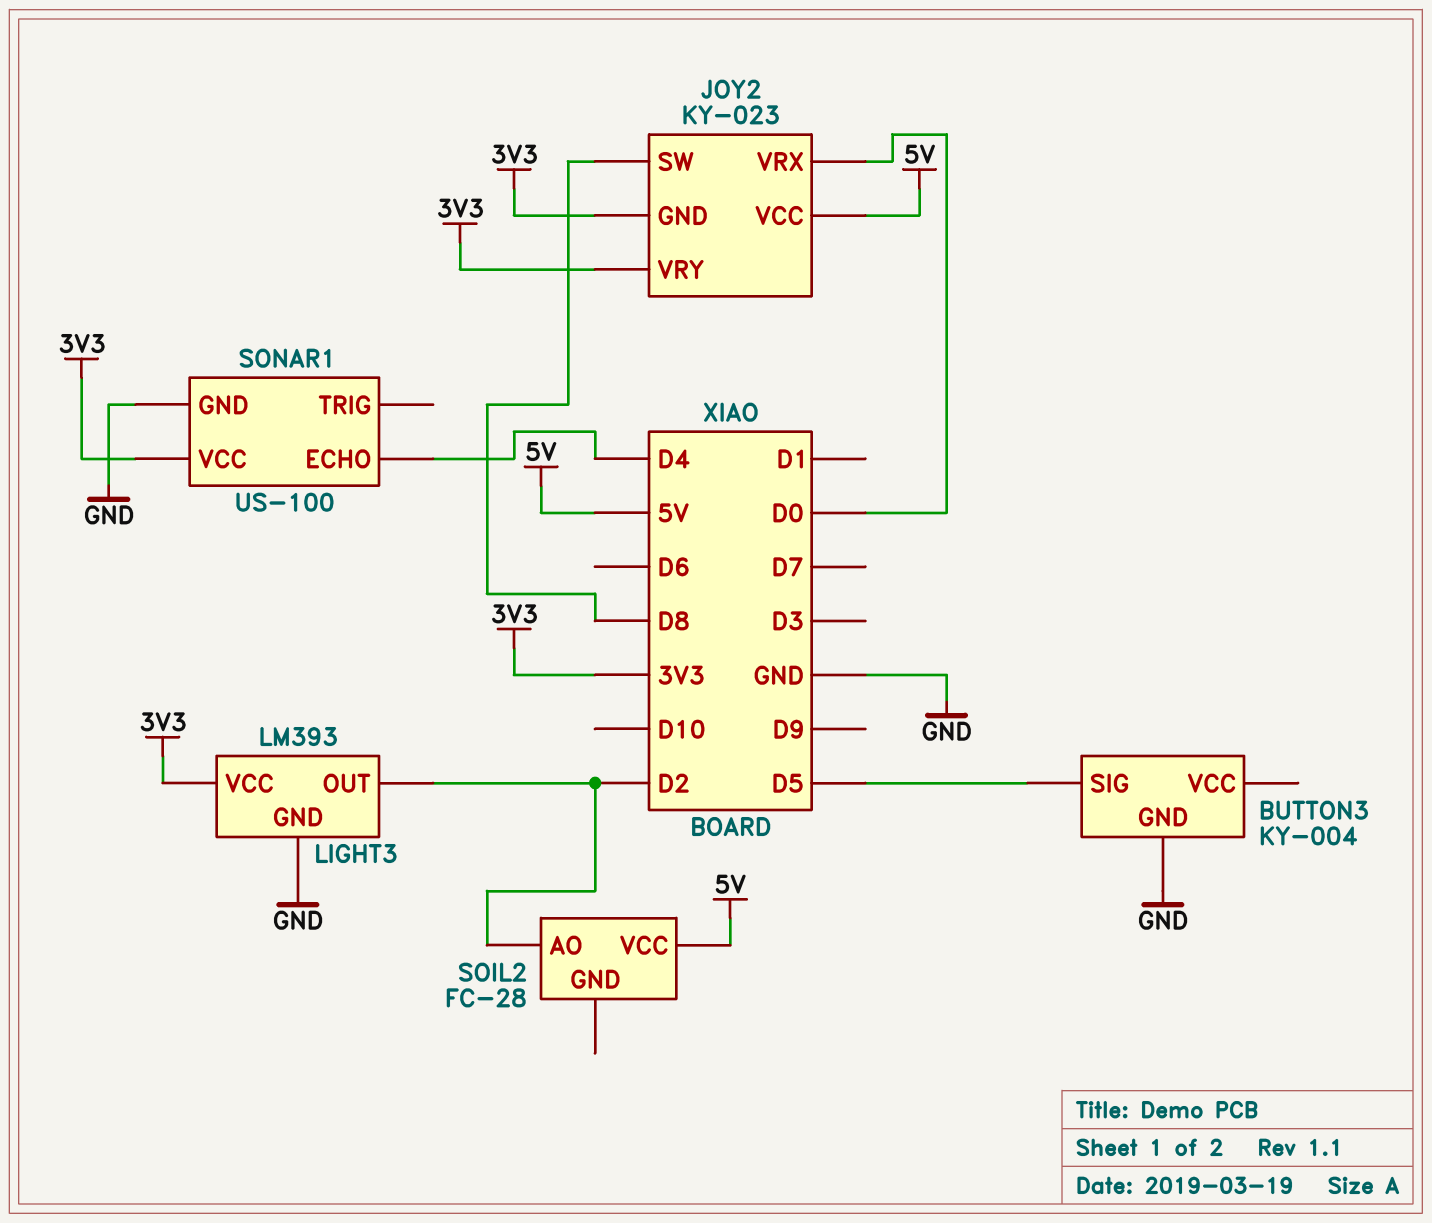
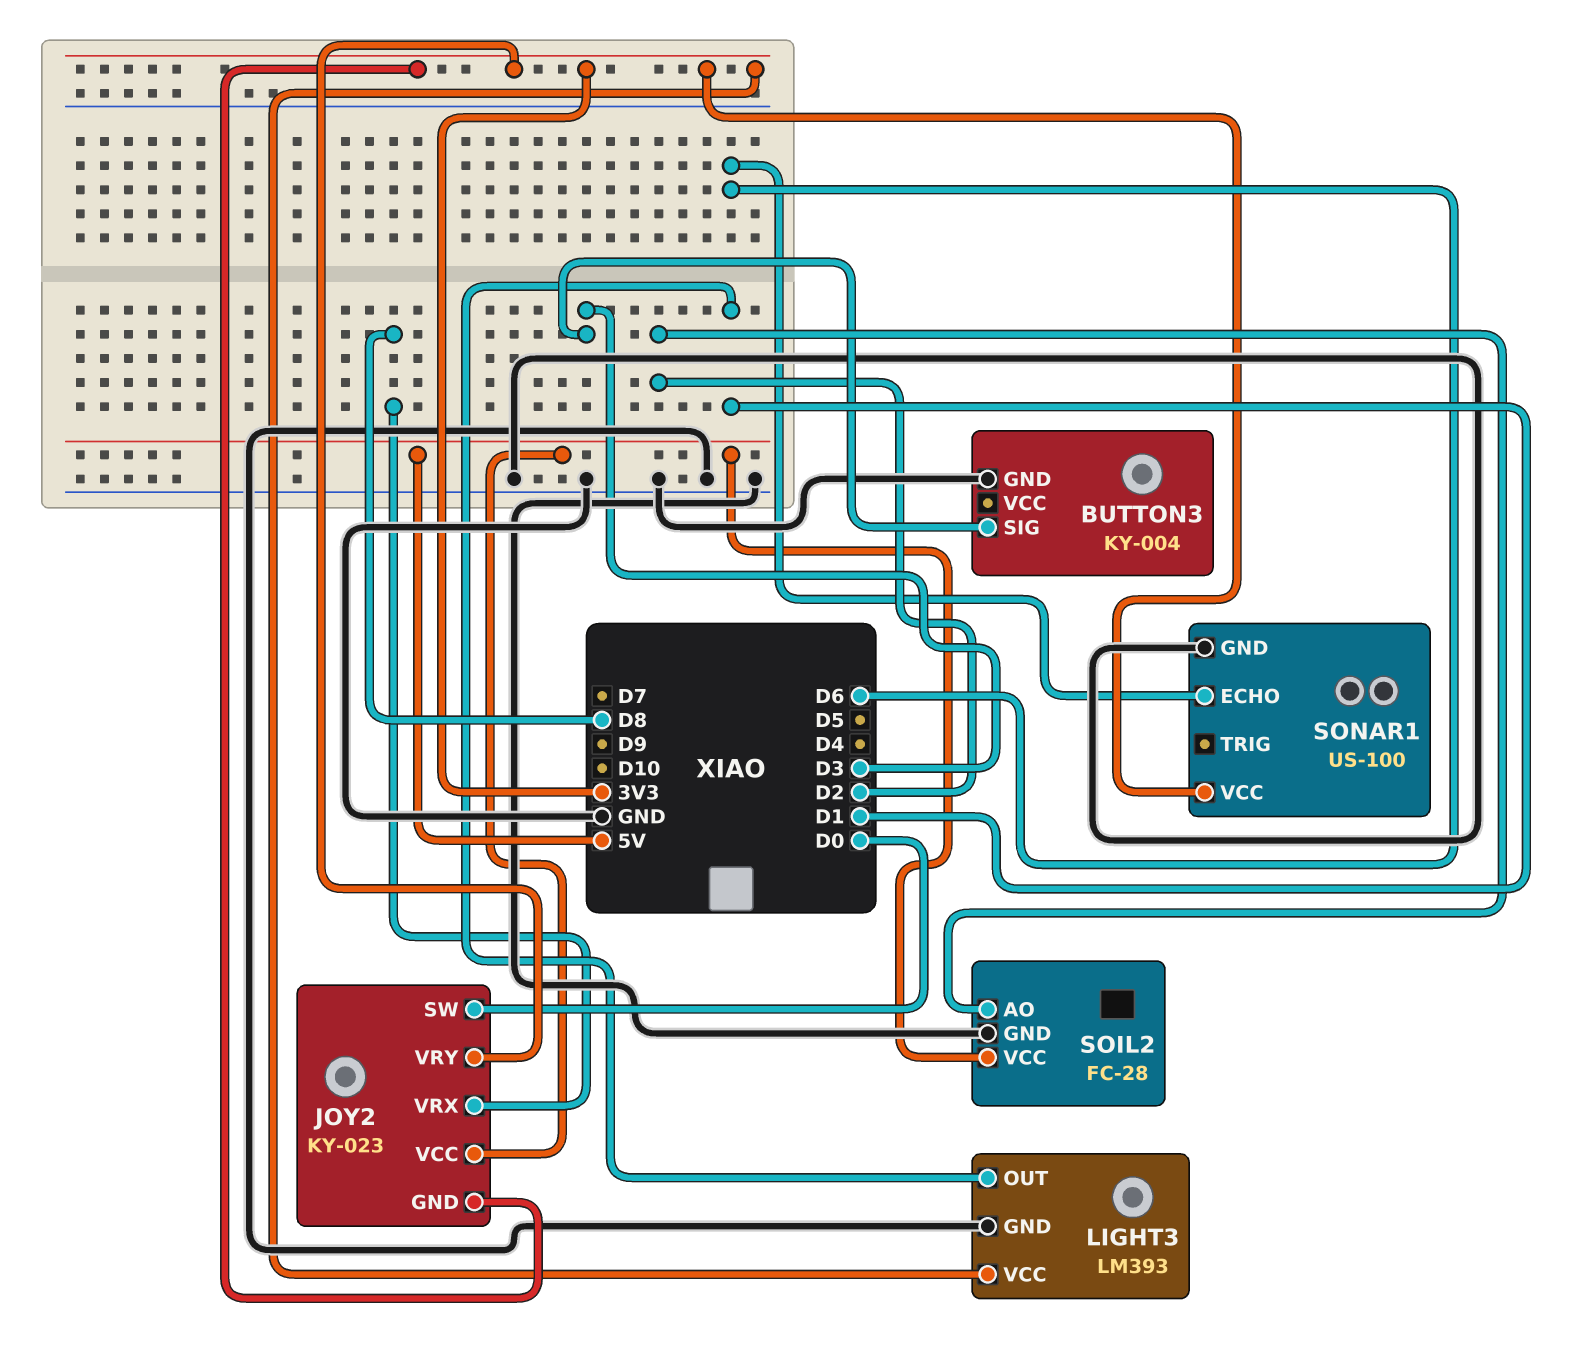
BUTTON3 pin SIG: D5 -> D3
JOY2 pin SW: D8 -> D0
JOY2 pin VRX: D0 -> D8
LIGHT3 pin OUT: D2 -> D1
SOIL2 pin GND: none -> GND
SONAR1 pin ECHO: D4 -> D6

